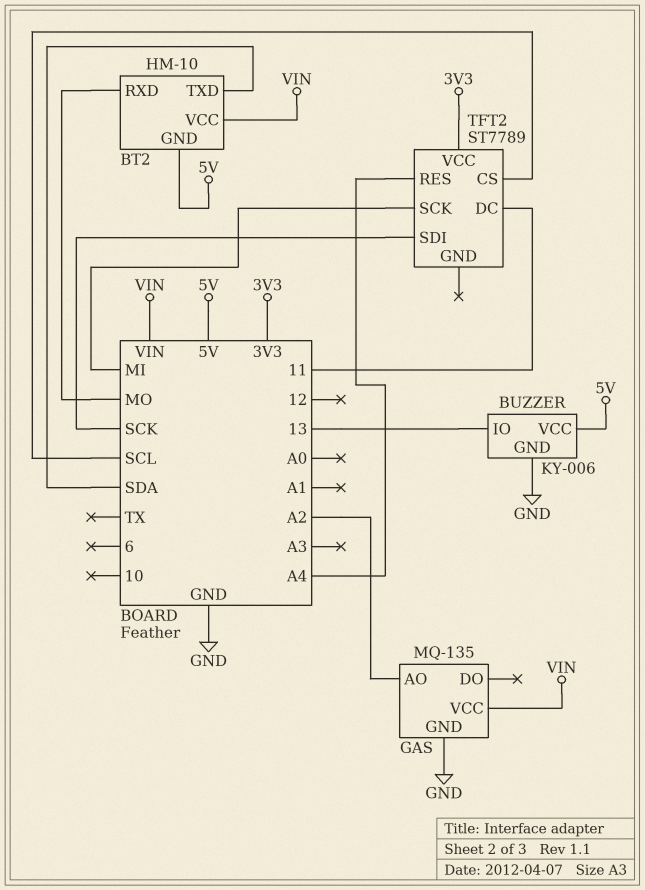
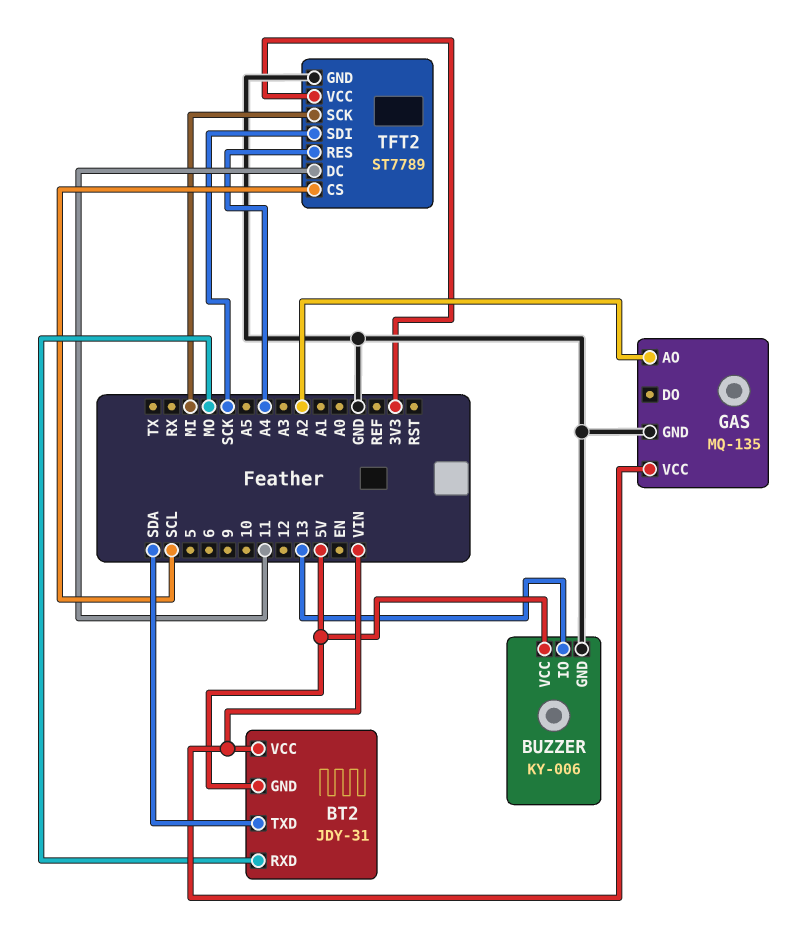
BT2: HM-10 -> JDY-31
TFT2 pin GND: none -> GND

